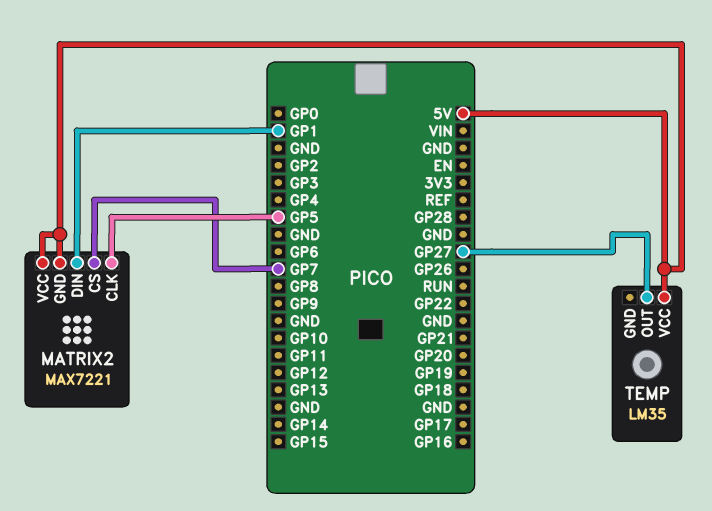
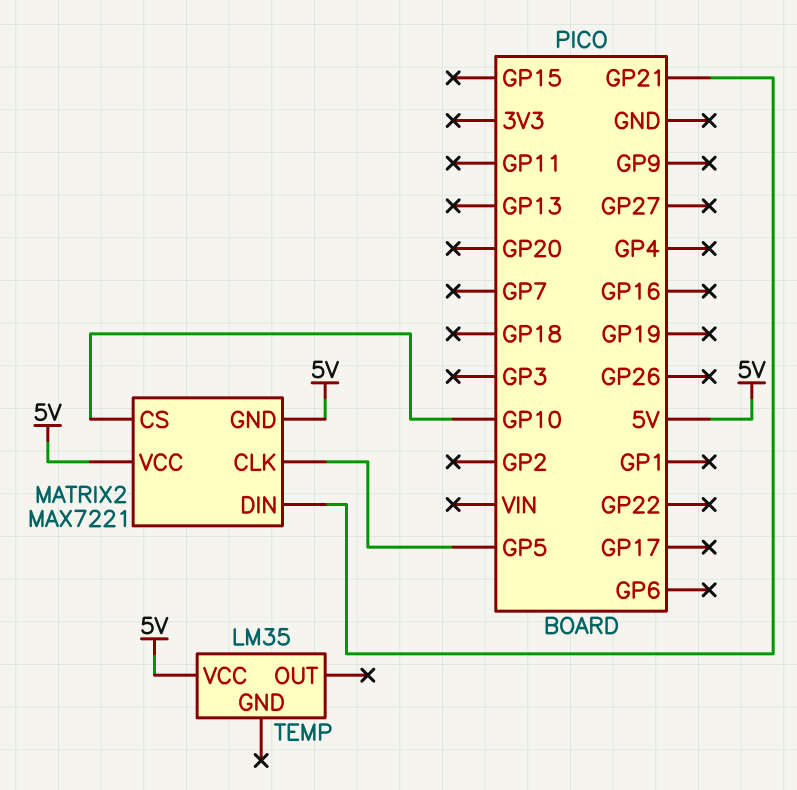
MATRIX2 pin CS: GP7 -> GP10
MATRIX2 pin DIN: GP1 -> GP21
TEMP pin OUT: GP27 -> none

